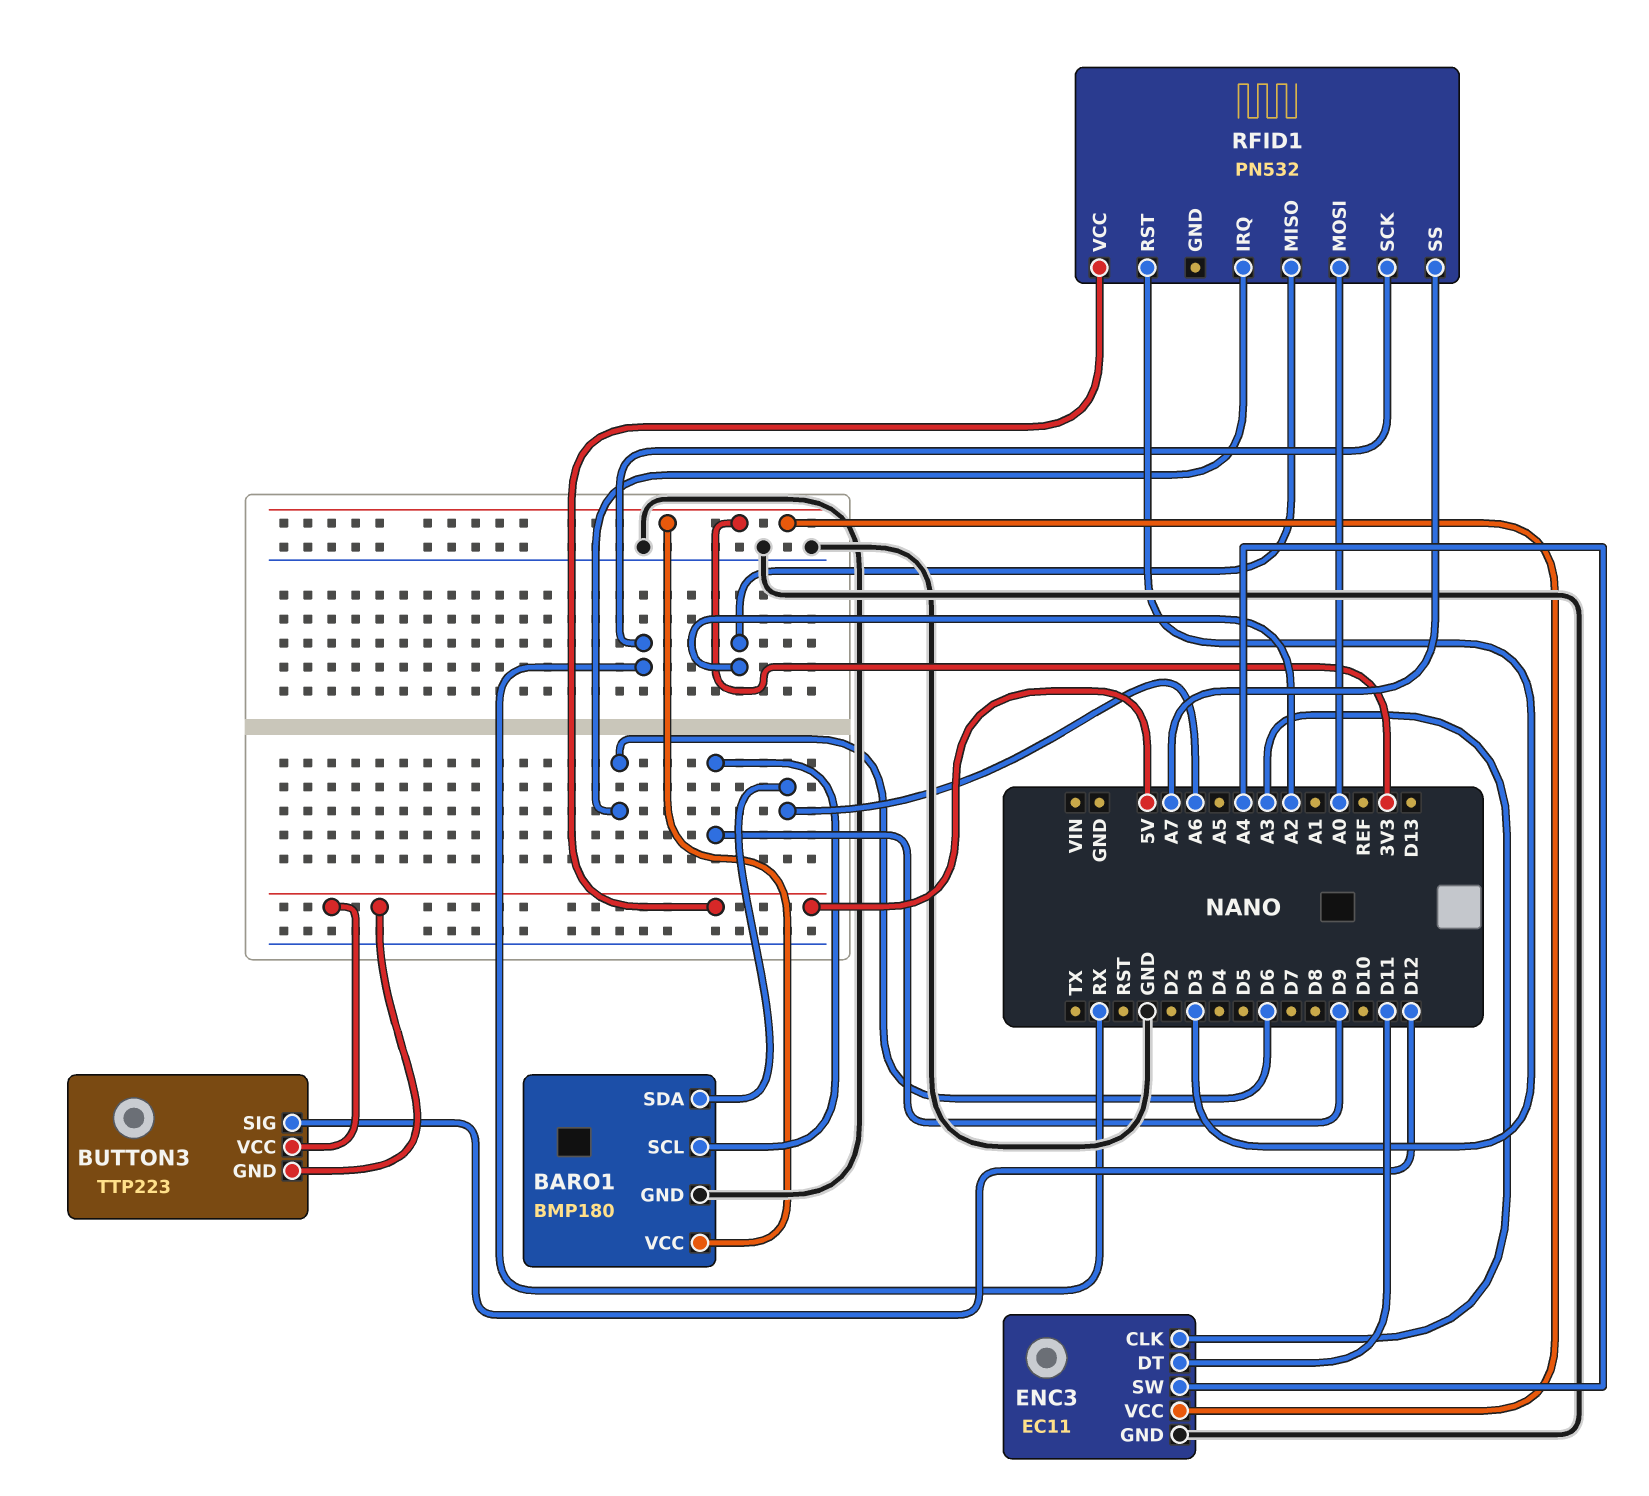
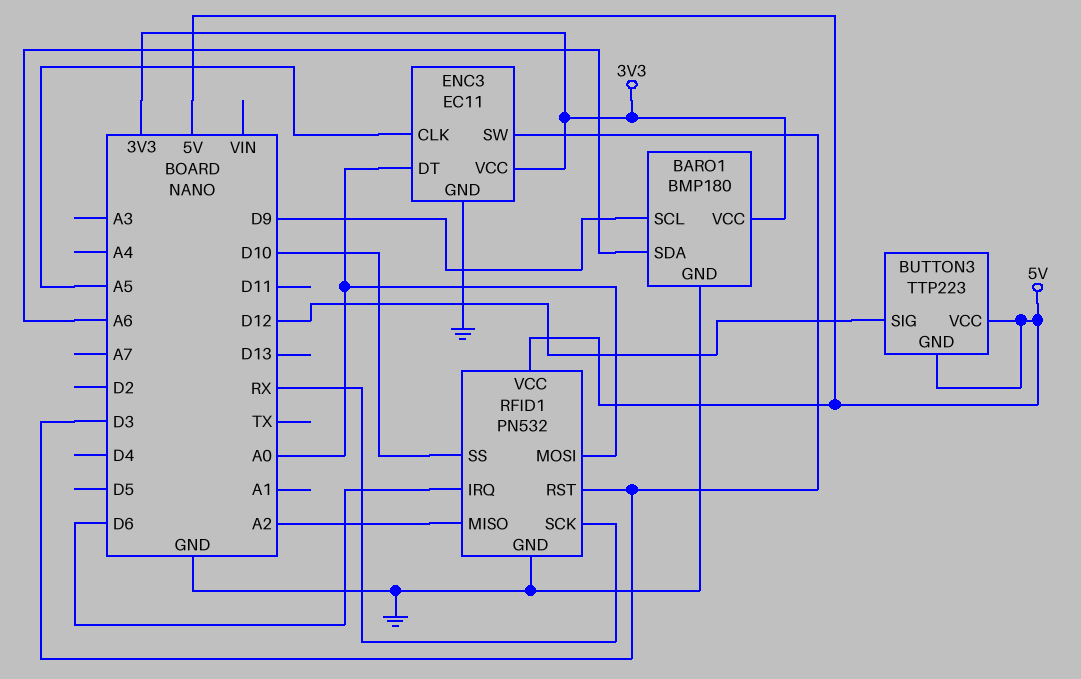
ENC3 pin CLK: A3 -> A5
ENC3 pin DT: D11 -> A0
ENC3 pin SW: A4 -> D3
RFID1 pin GND: none -> GND
RFID1 pin SS: A7 -> D10

